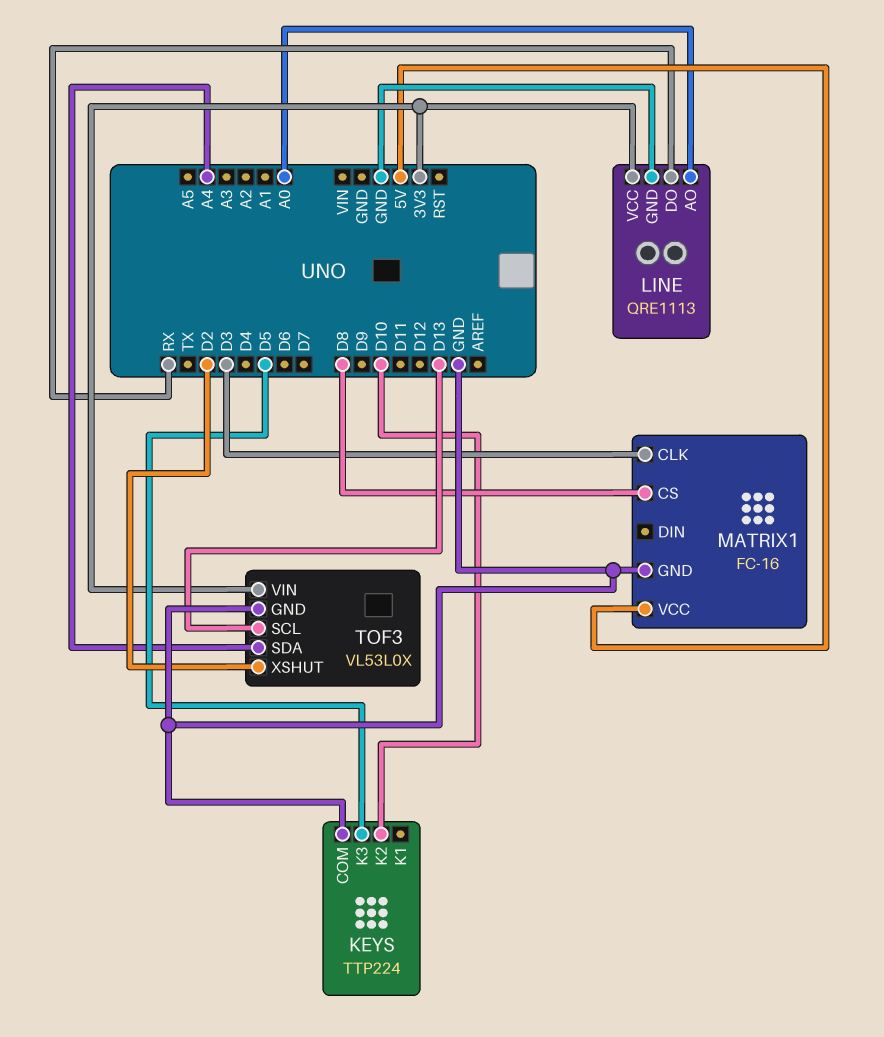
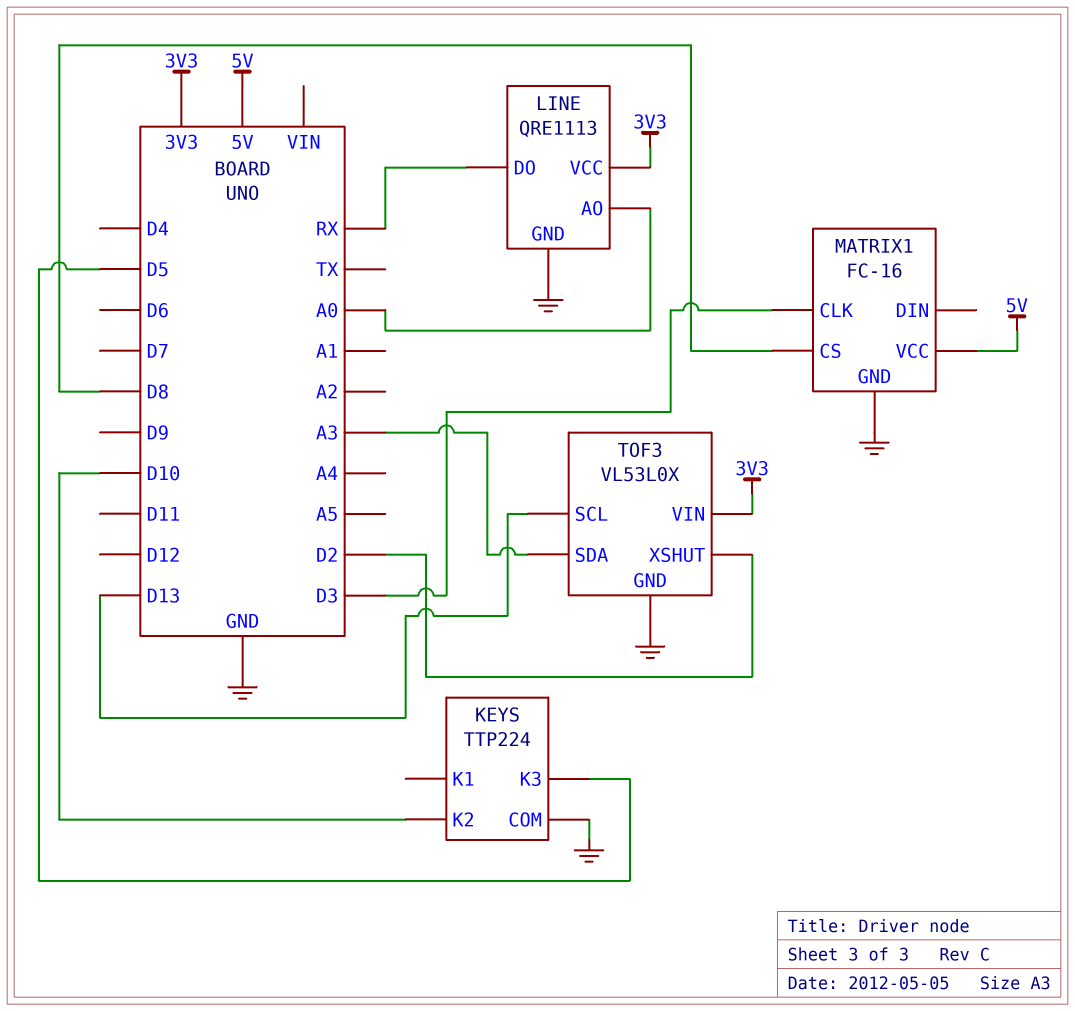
TOF3 pin SDA: A4 -> A3

